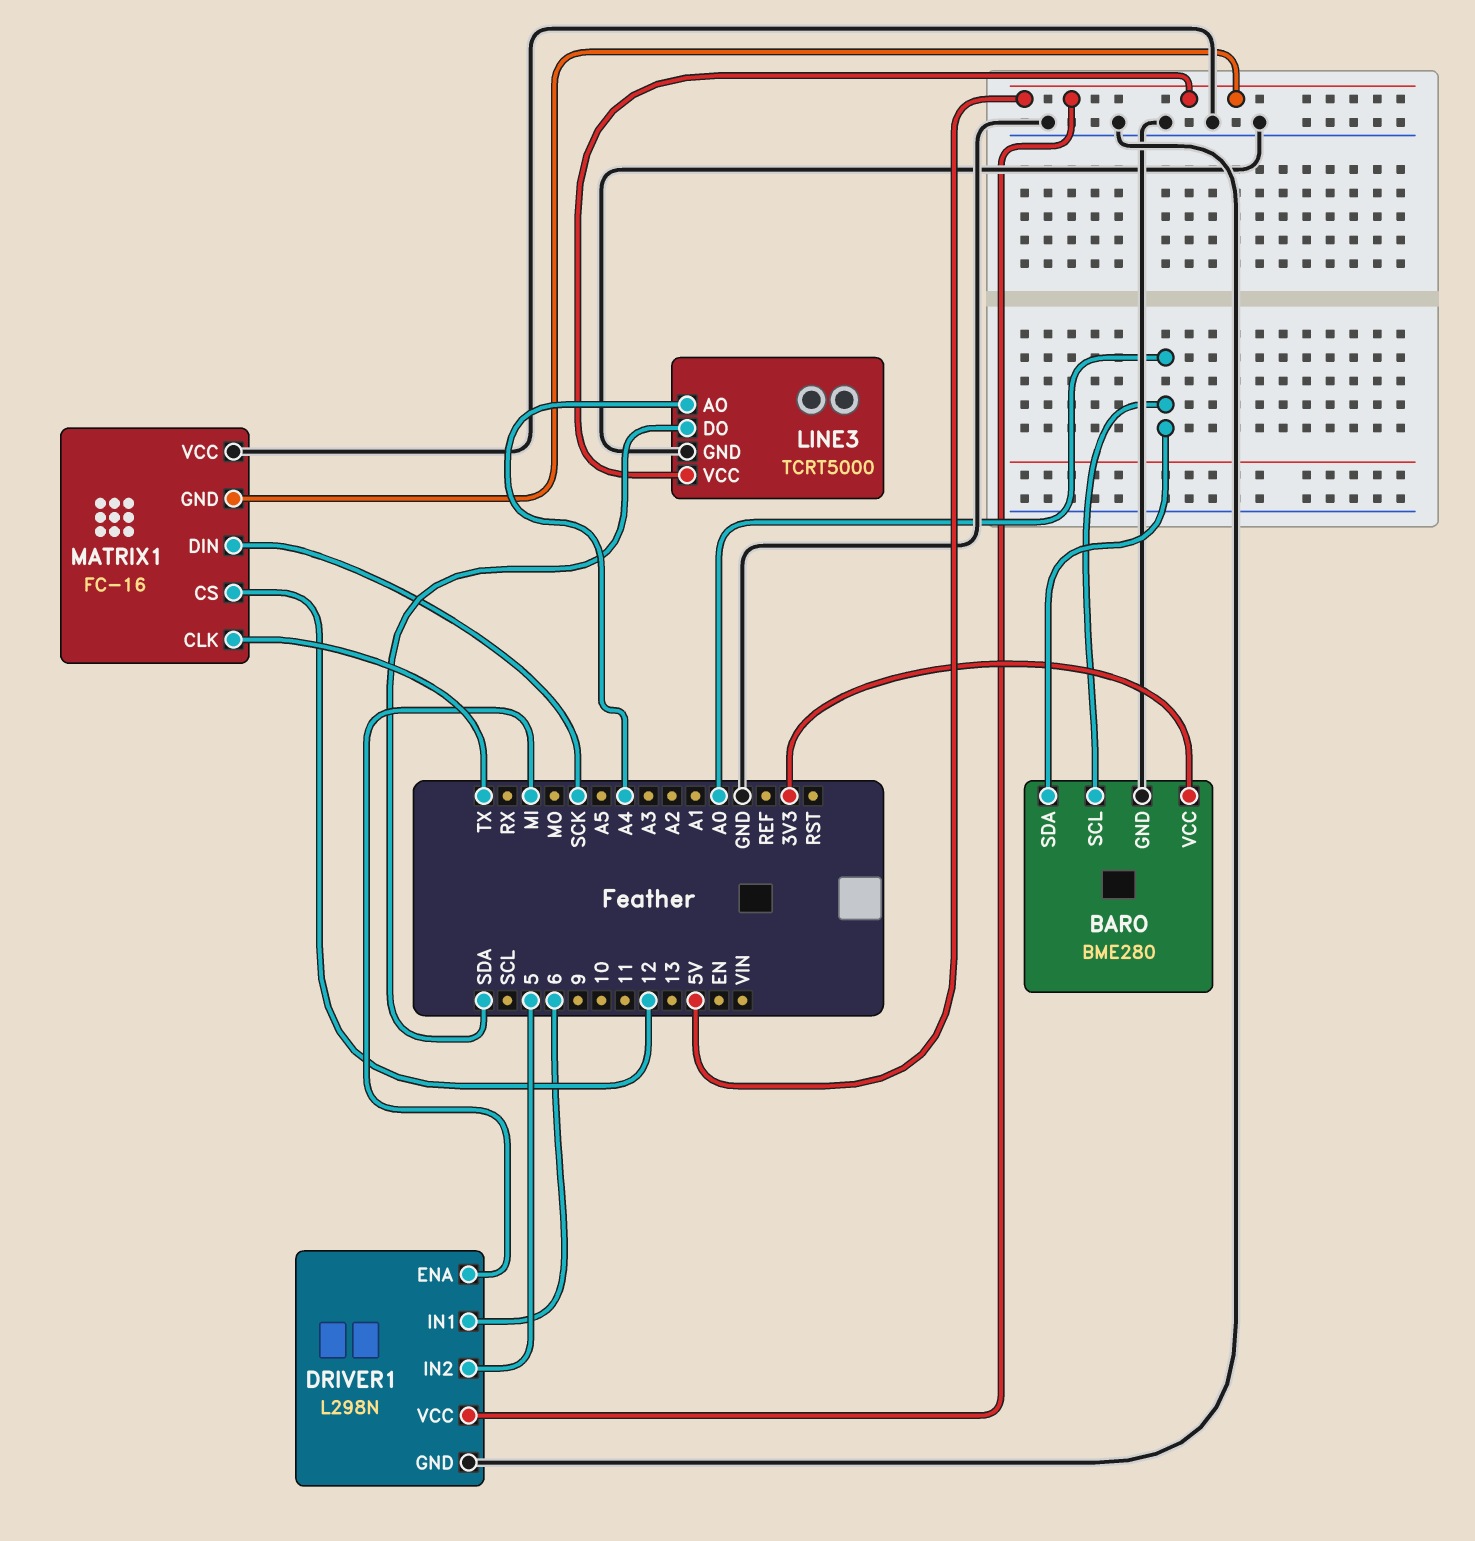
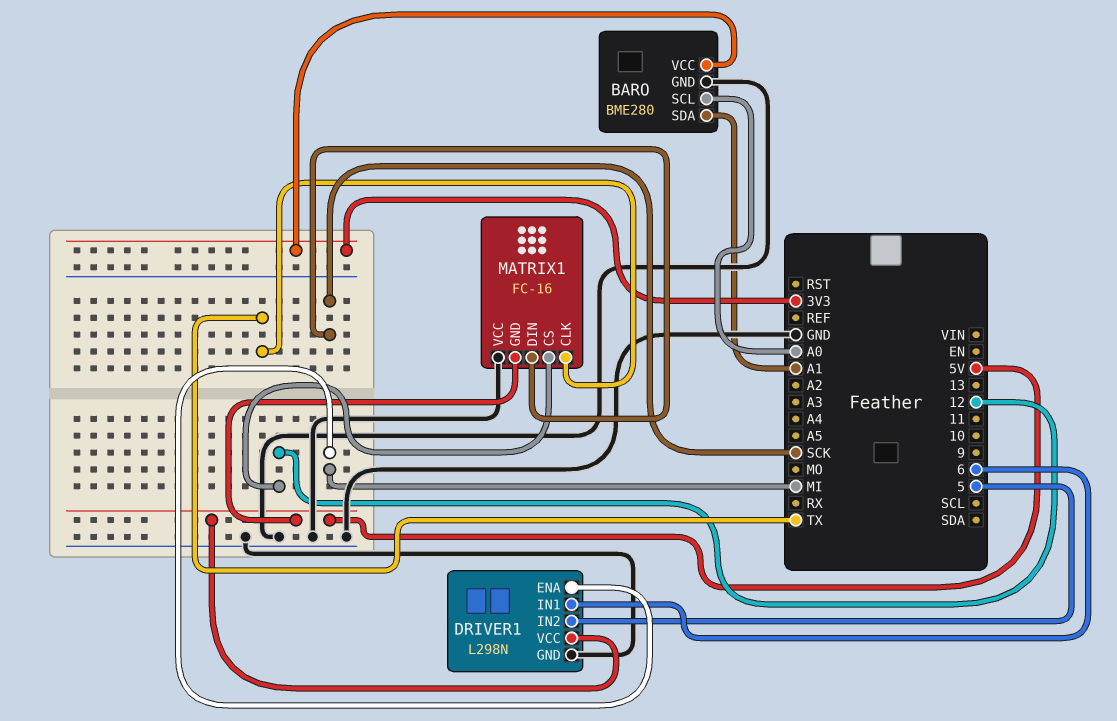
BARO pin SDA: A0 -> A1
LINE3: TCRT5000 -> none
LINE3 pin AO: A4 -> none
LINE3 pin DO: SDA -> none
LINE3 pin GND: GND -> none
LINE3 pin VCC: 5V -> none

